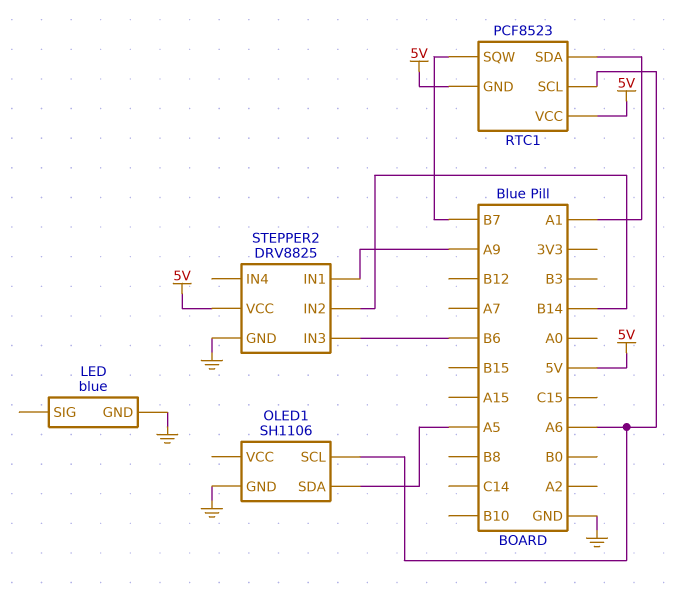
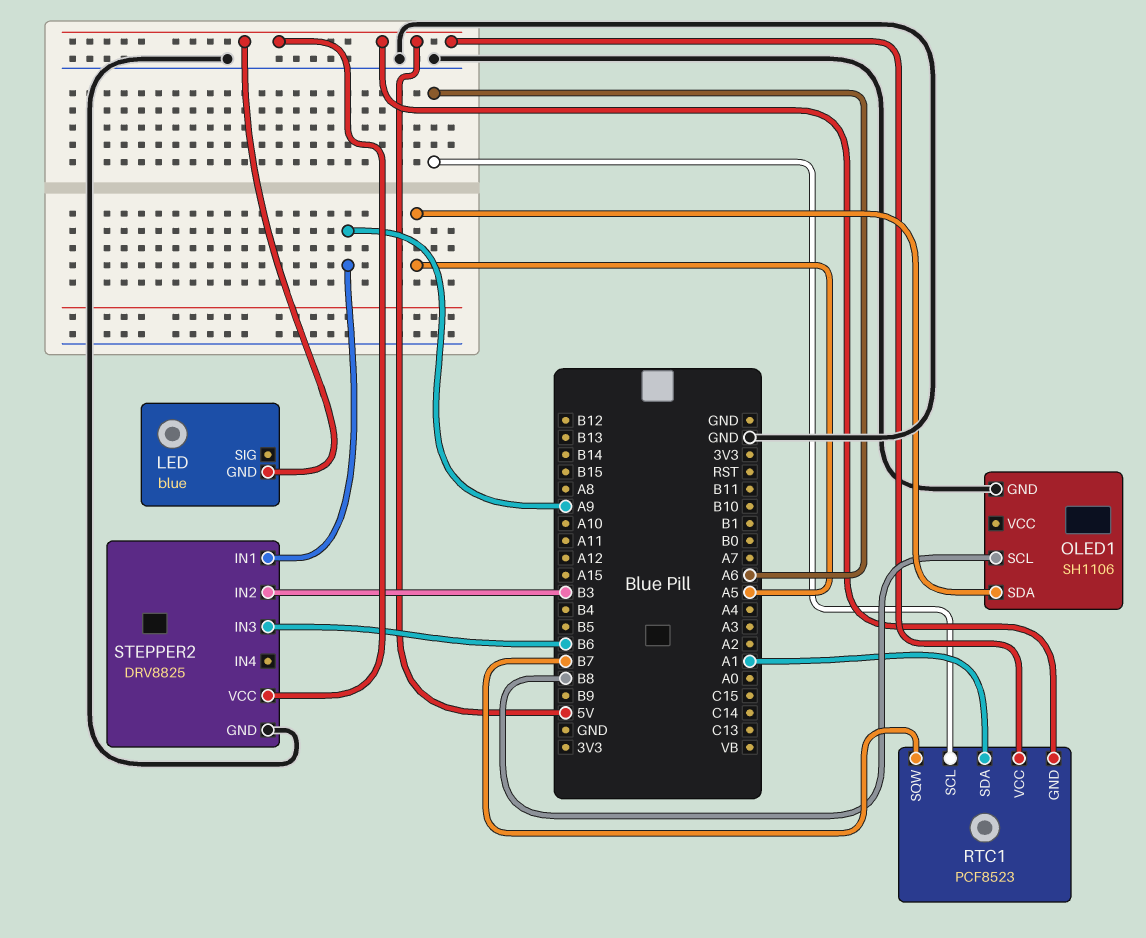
LED pin GND: GND -> 5V
OLED1 pin SCL: A6 -> B8
STEPPER2 pin IN2: B14 -> B3

